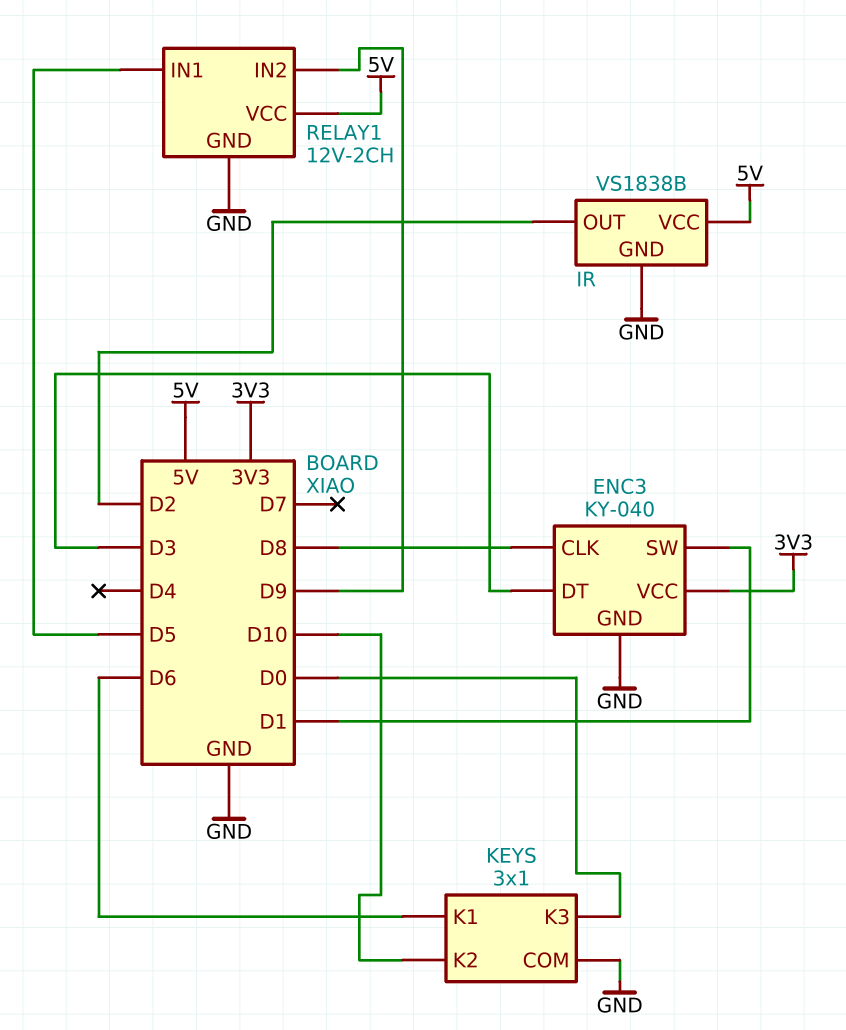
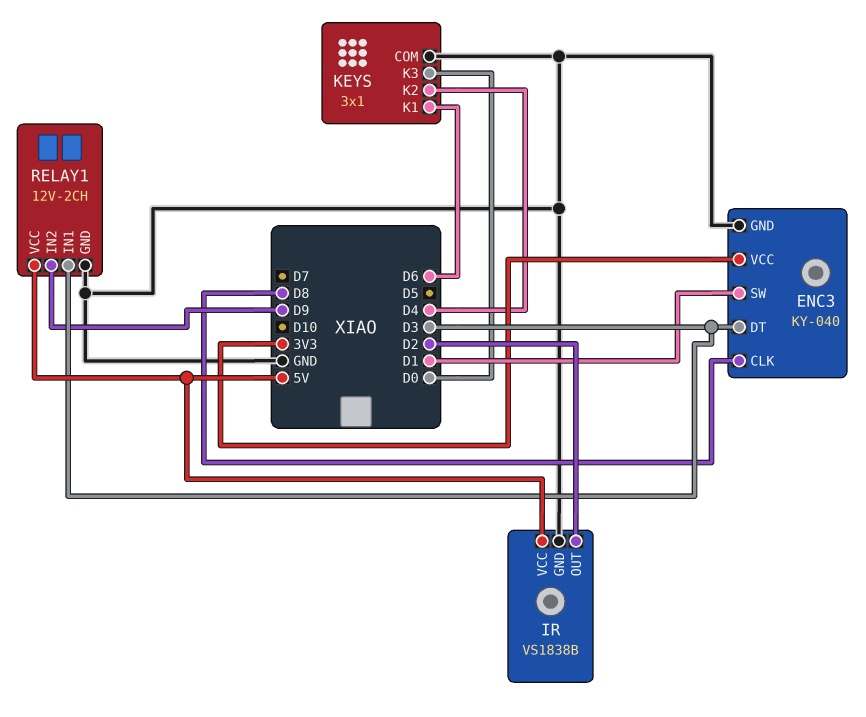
KEYS pin K2: D10 -> D4
RELAY1 pin IN1: D5 -> D3

